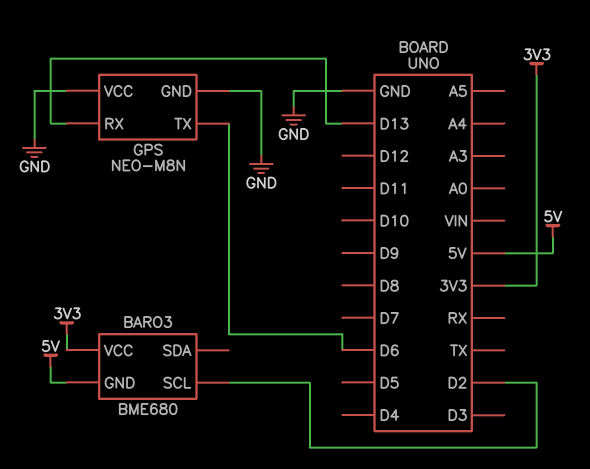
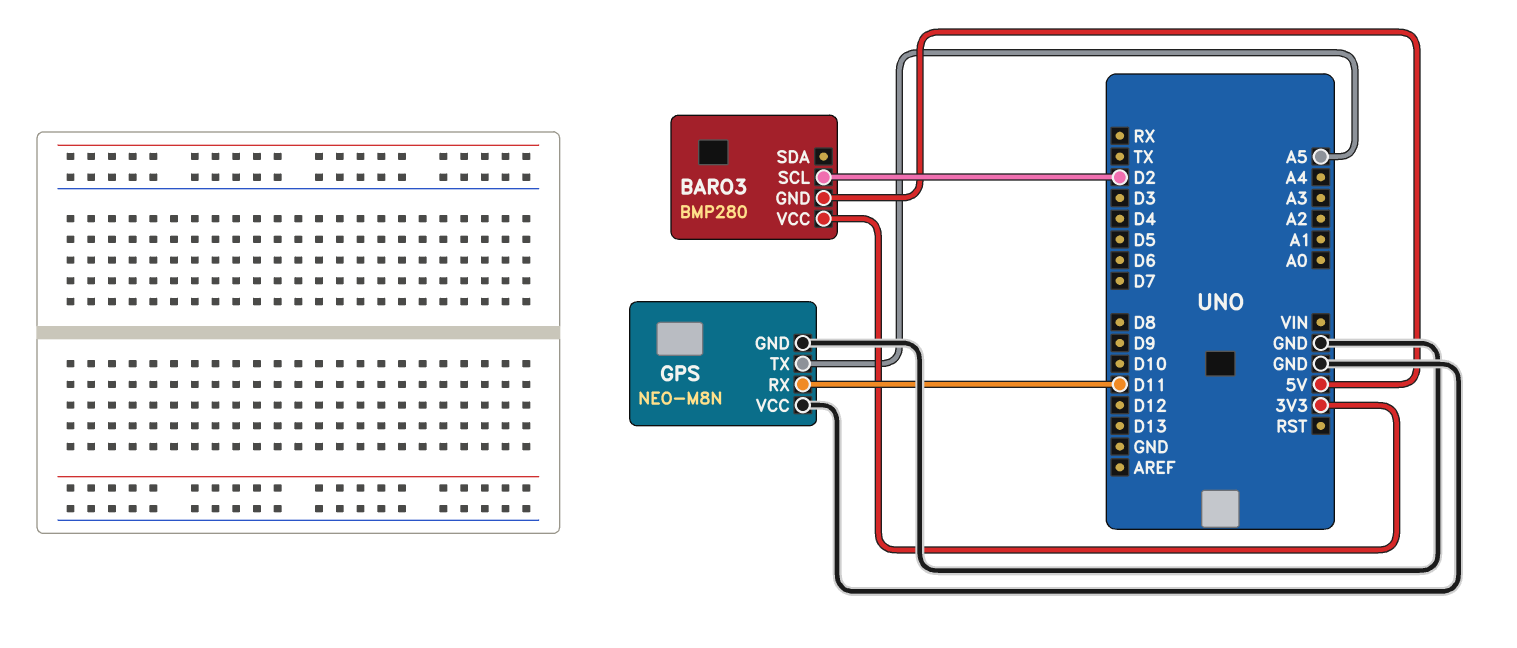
BARO3: BME680 -> BMP280
GPS pin RX: D13 -> D11
GPS pin TX: D6 -> A5

